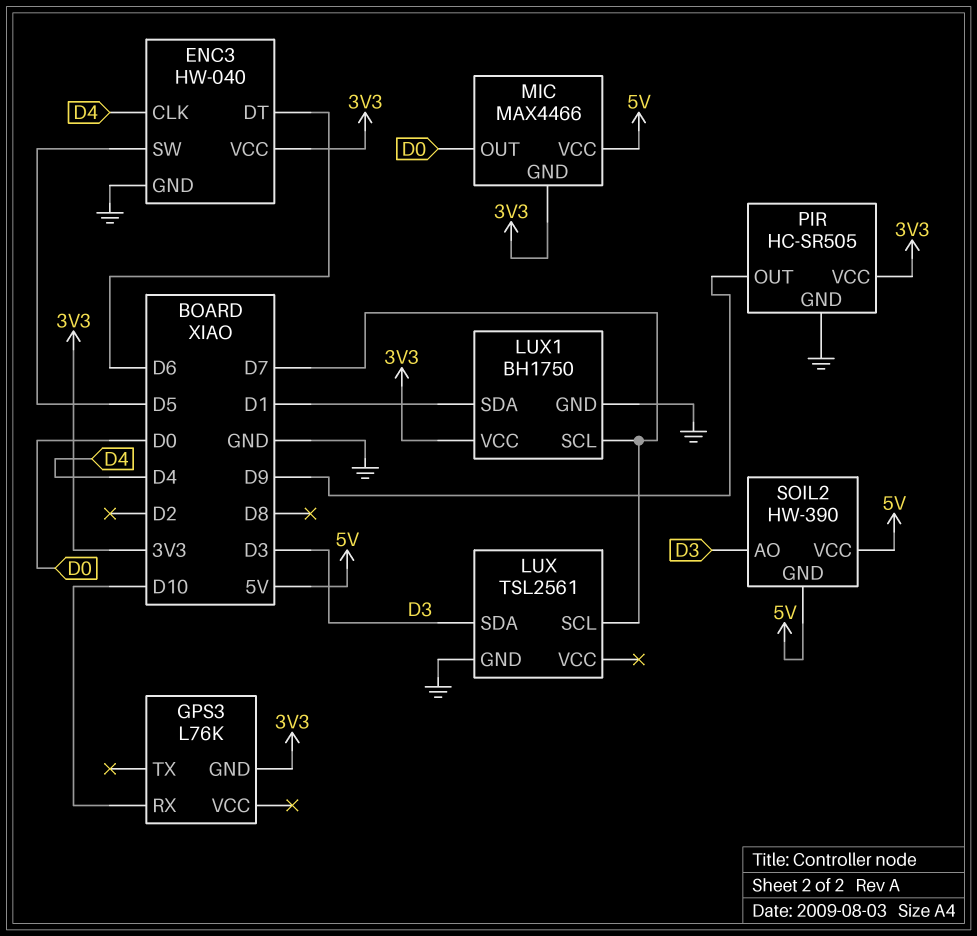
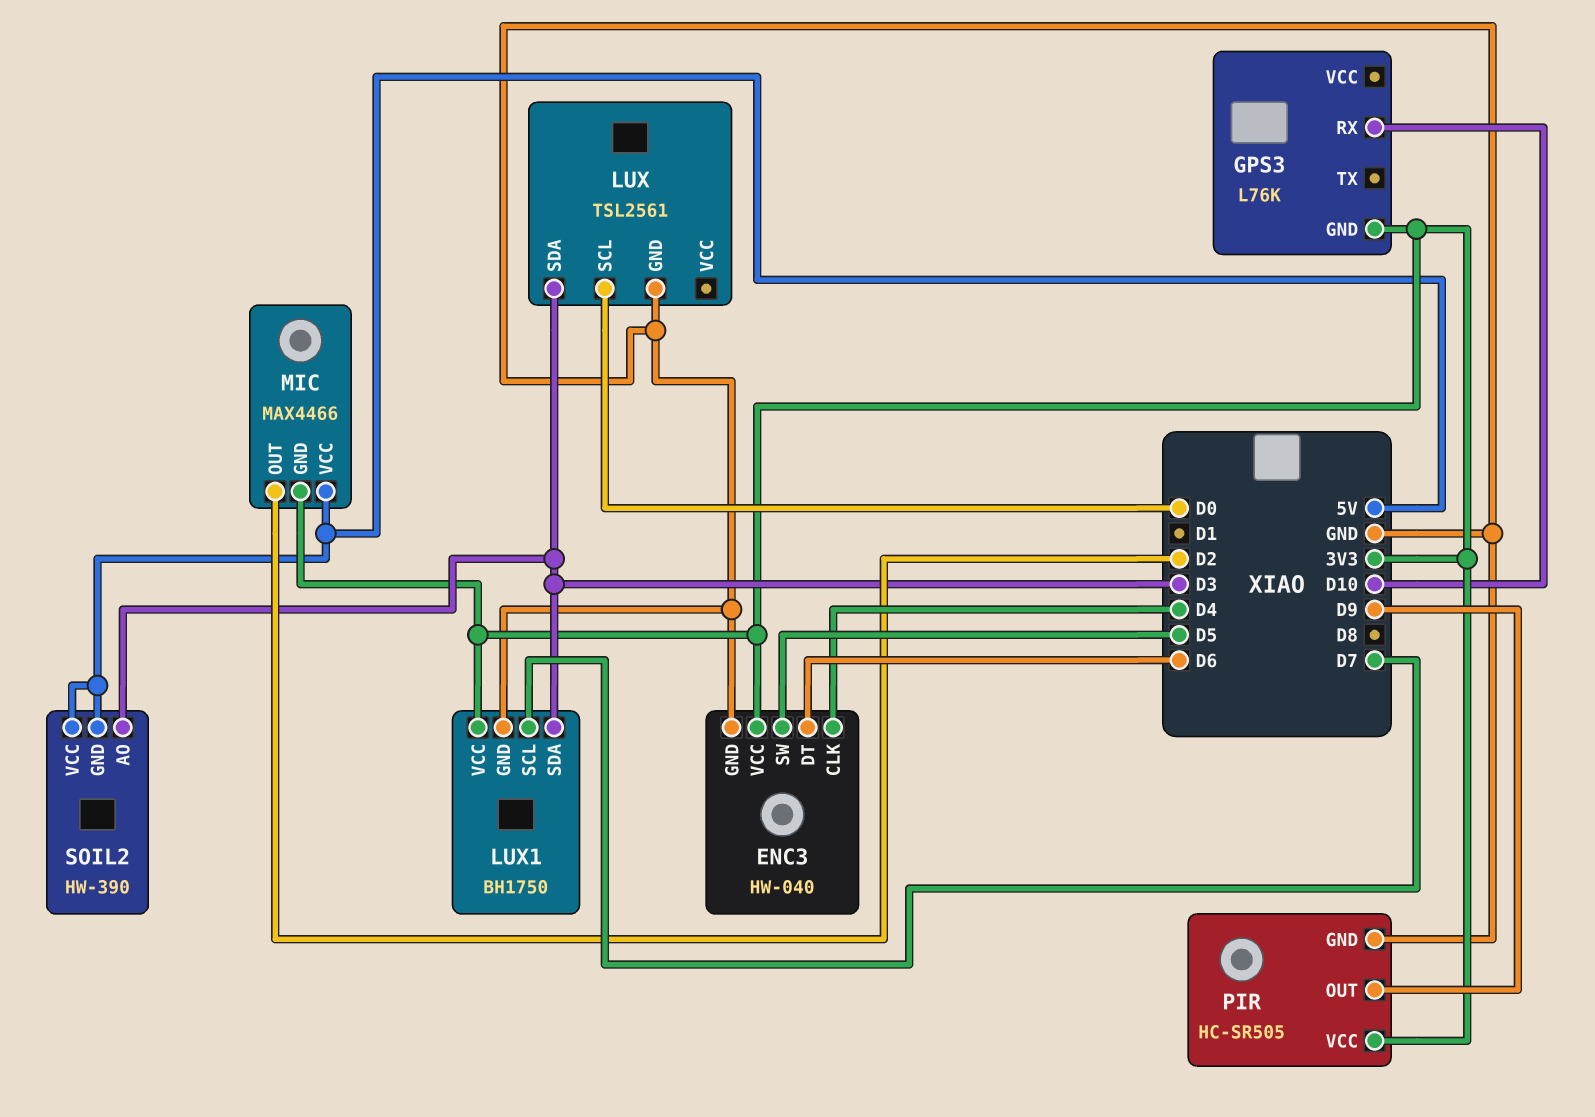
LUX pin SCL: D7 -> D0
LUX1 pin SDA: D1 -> D3
MIC pin OUT: D0 -> D2

